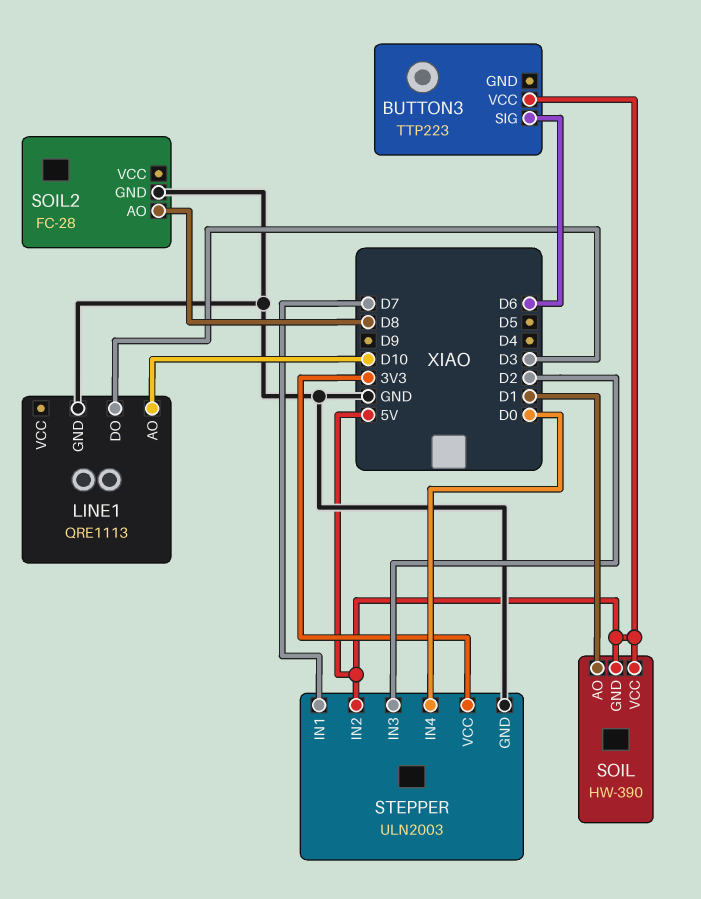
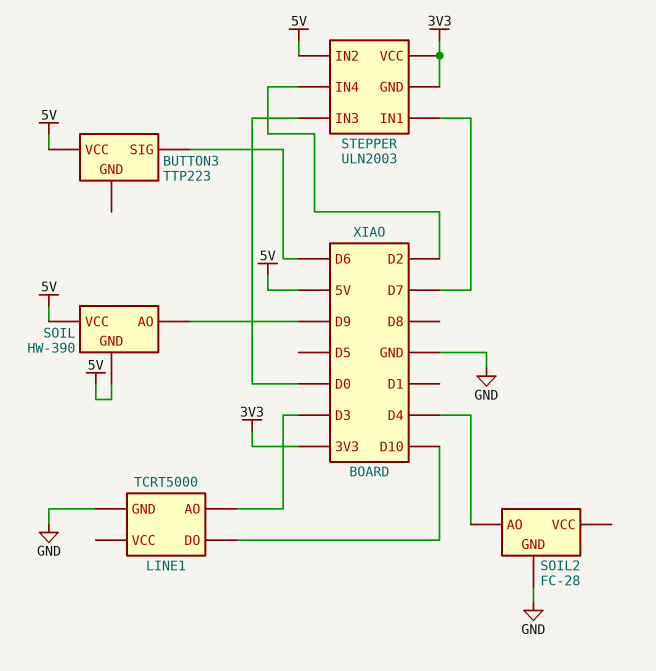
LINE1: QRE1113 -> TCRT5000
LINE1 pin AO: D10 -> D3
LINE1 pin DO: D3 -> D10
SOIL pin AO: D1 -> D9
SOIL2 pin AO: D8 -> D4
STEPPER pin GND: GND -> 3V3
STEPPER pin IN3: D2 -> D0
STEPPER pin IN4: D0 -> D2

